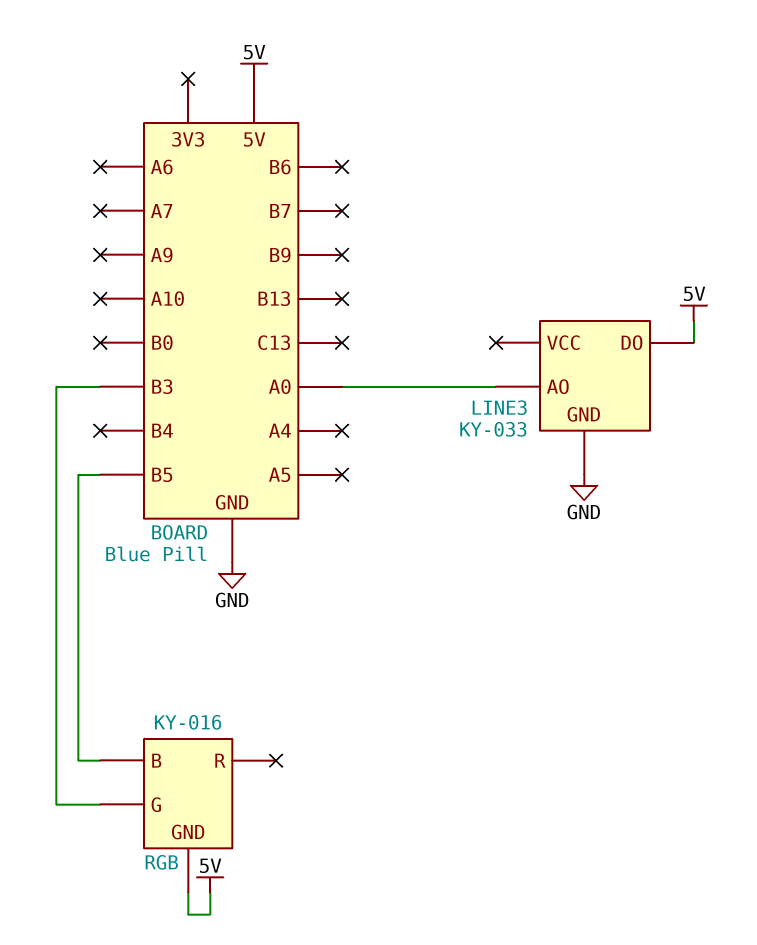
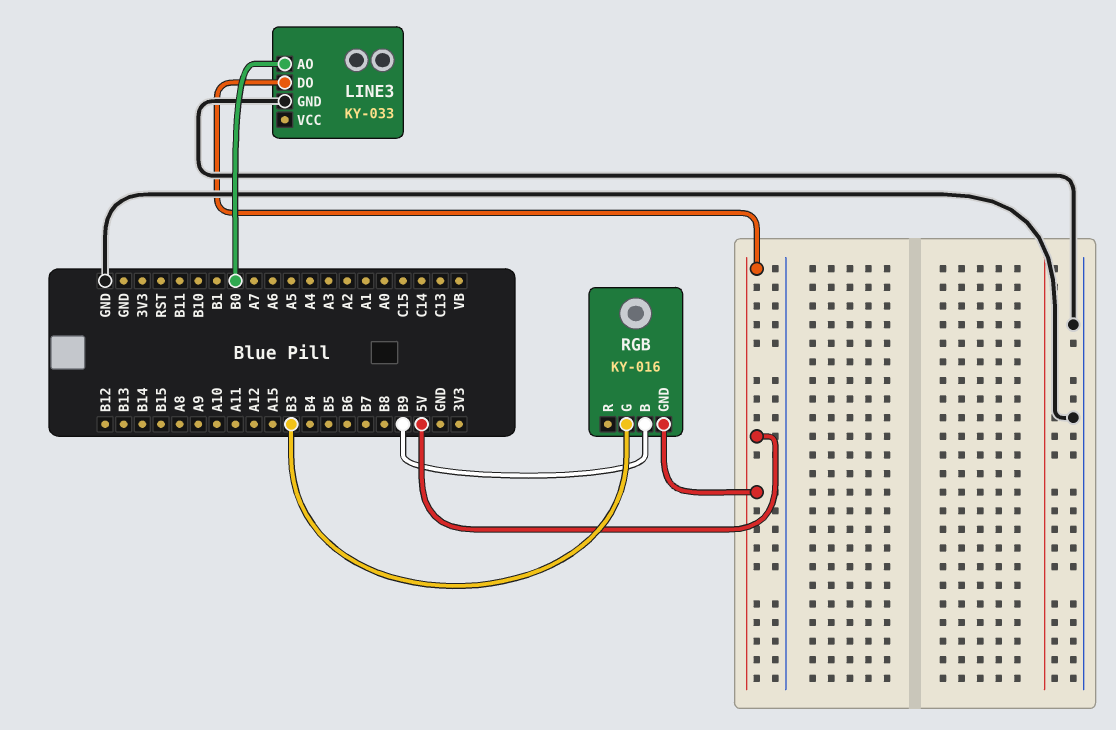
LINE3 pin AO: A0 -> B0
RGB pin B: B5 -> B9

